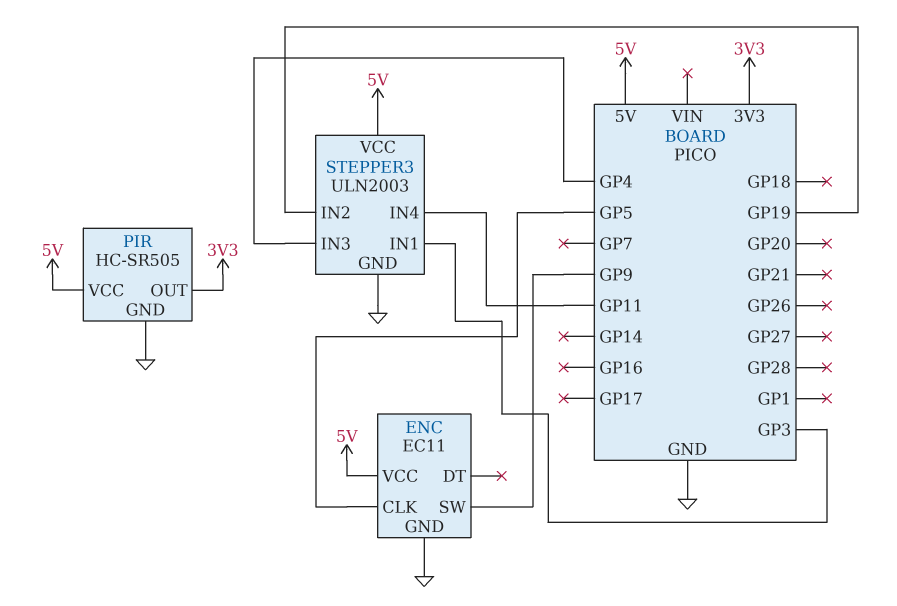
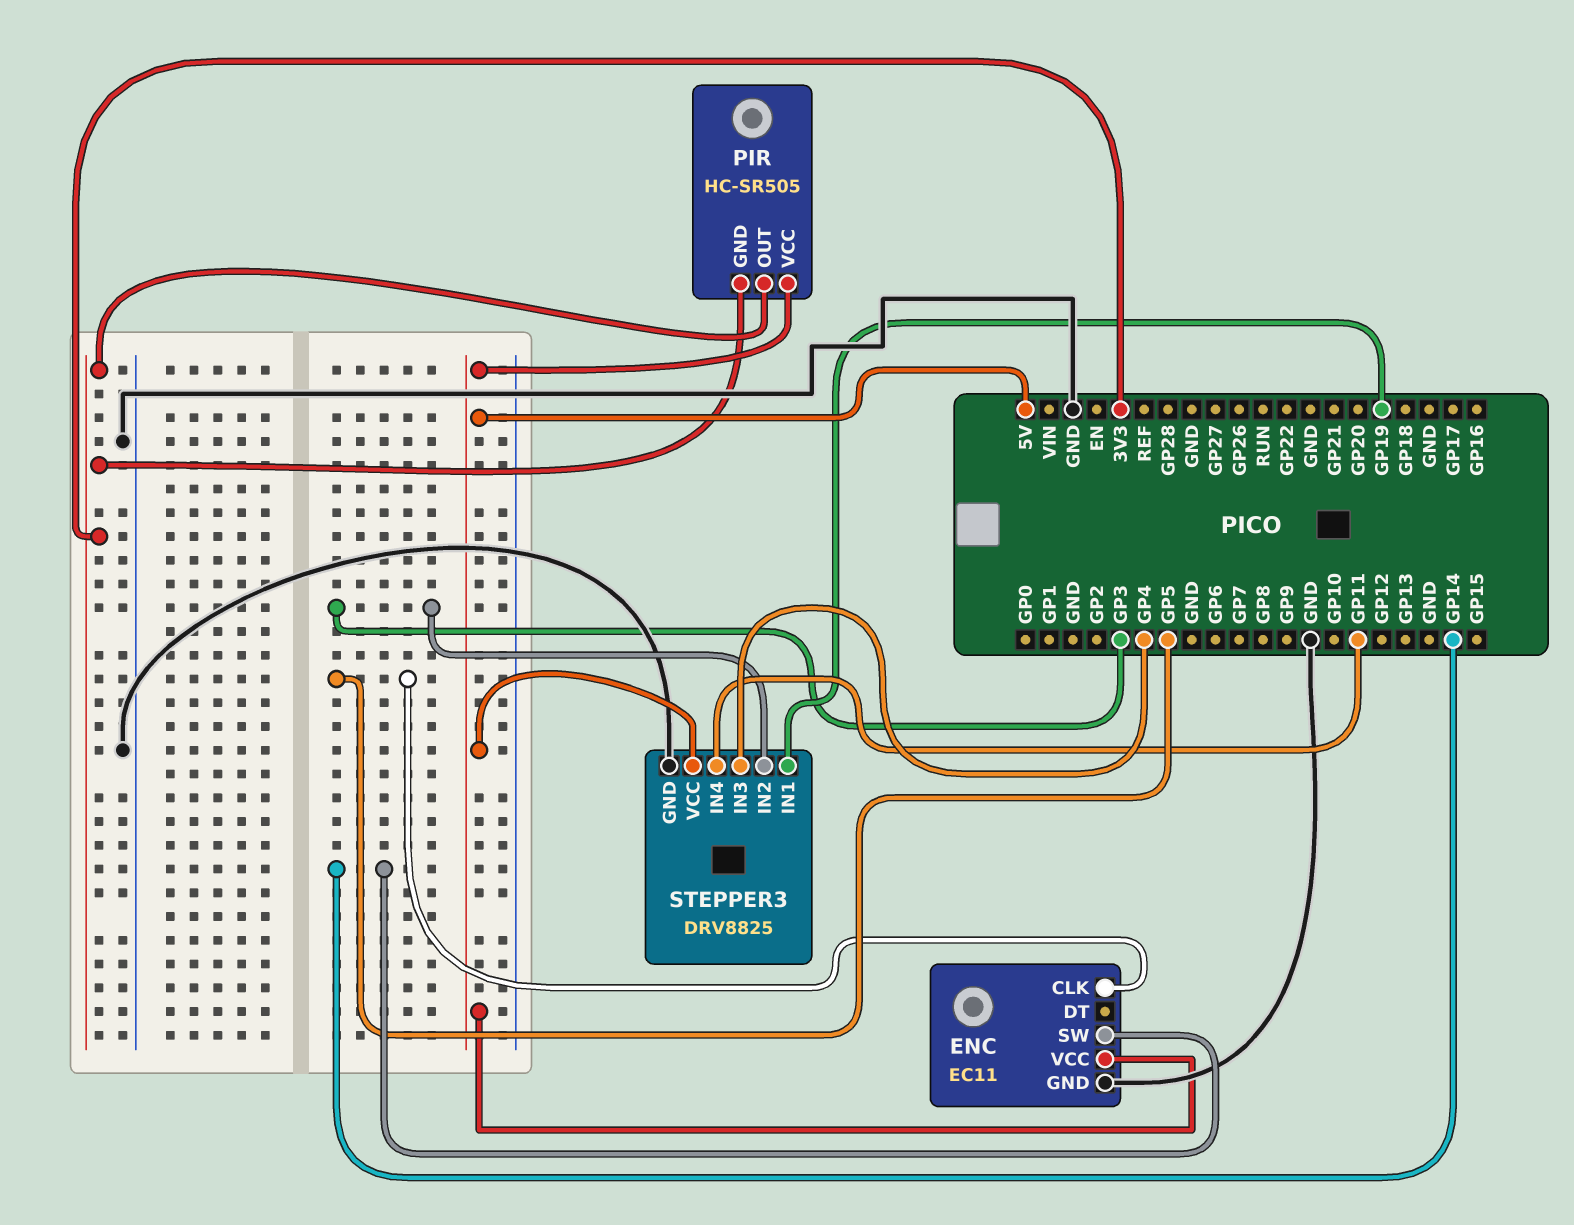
ENC pin SW: GP9 -> GP14
PIR pin GND: GND -> 3V3
STEPPER3: ULN2003 -> DRV8825
STEPPER3 pin IN1: GP3 -> GP19
STEPPER3 pin IN2: GP19 -> GP3

